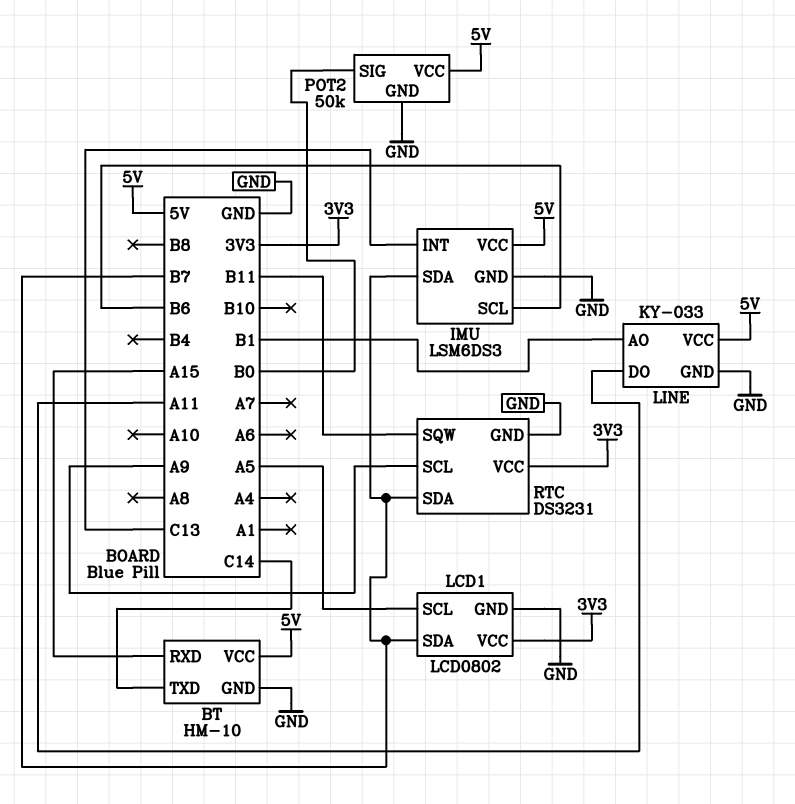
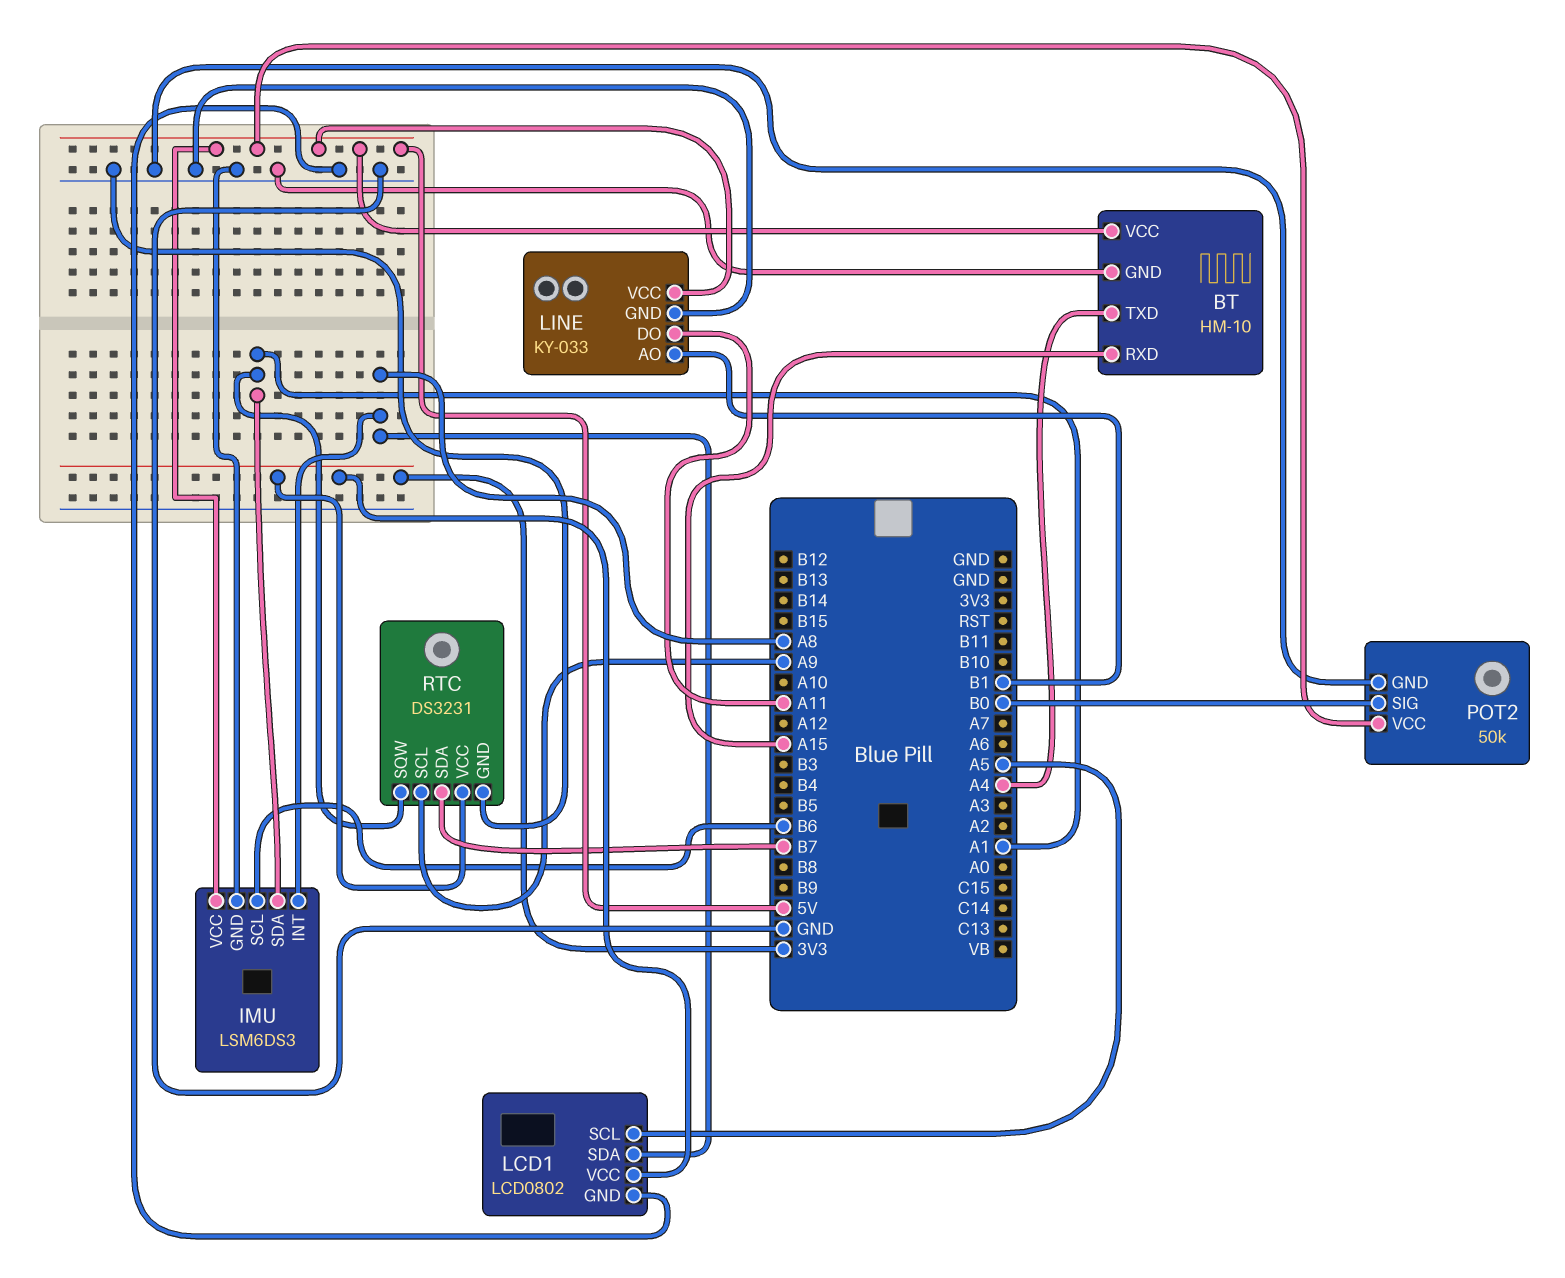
BT pin TXD: C14 -> A4
IMU pin INT: C13 -> A8
IMU pin SDA: B7 -> A1
LCD1 pin SDA: B7 -> A8
RTC pin SQW: B11 -> A1

